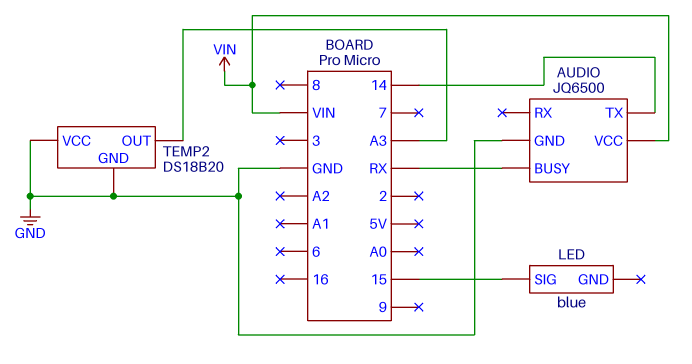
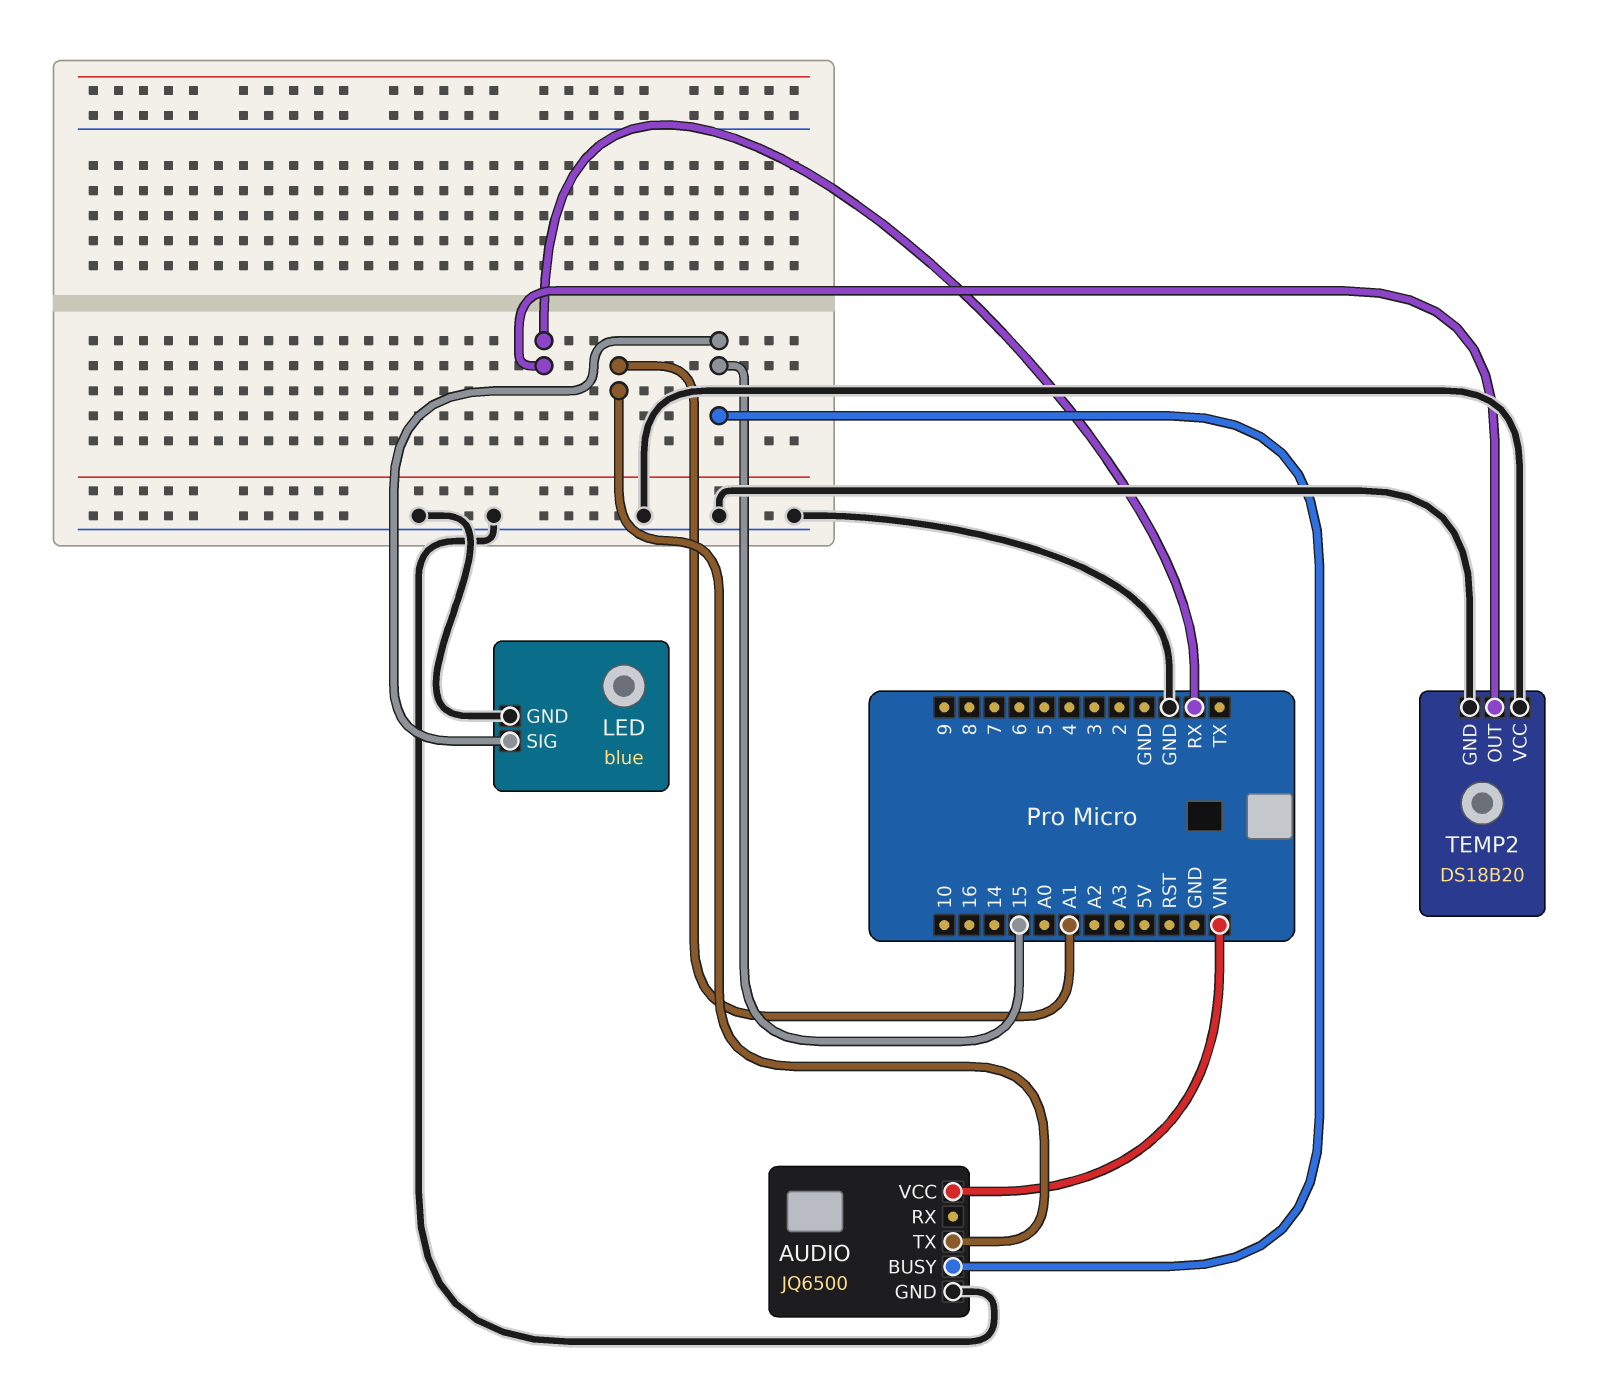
AUDIO pin BUSY: RX -> 15
AUDIO pin TX: 14 -> A1
LED pin GND: none -> GND
TEMP2 pin OUT: A3 -> RX

